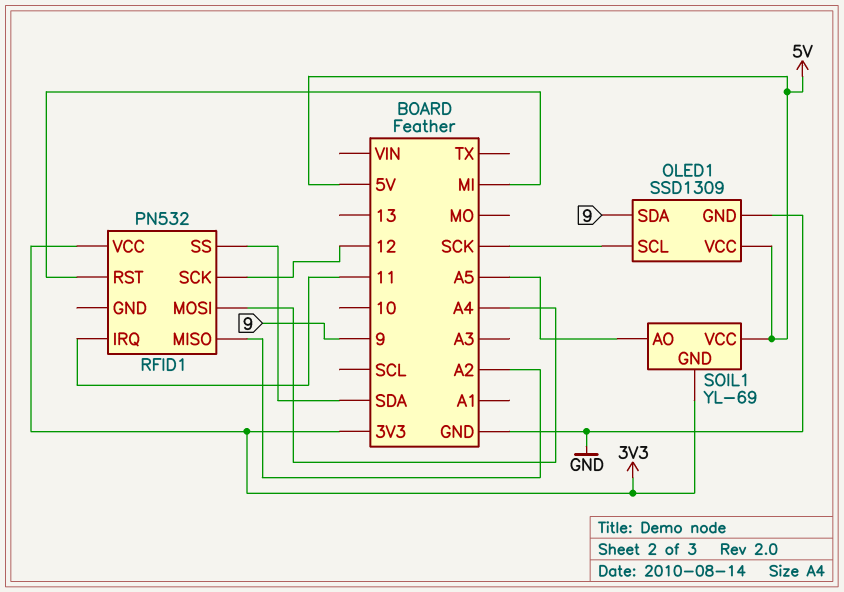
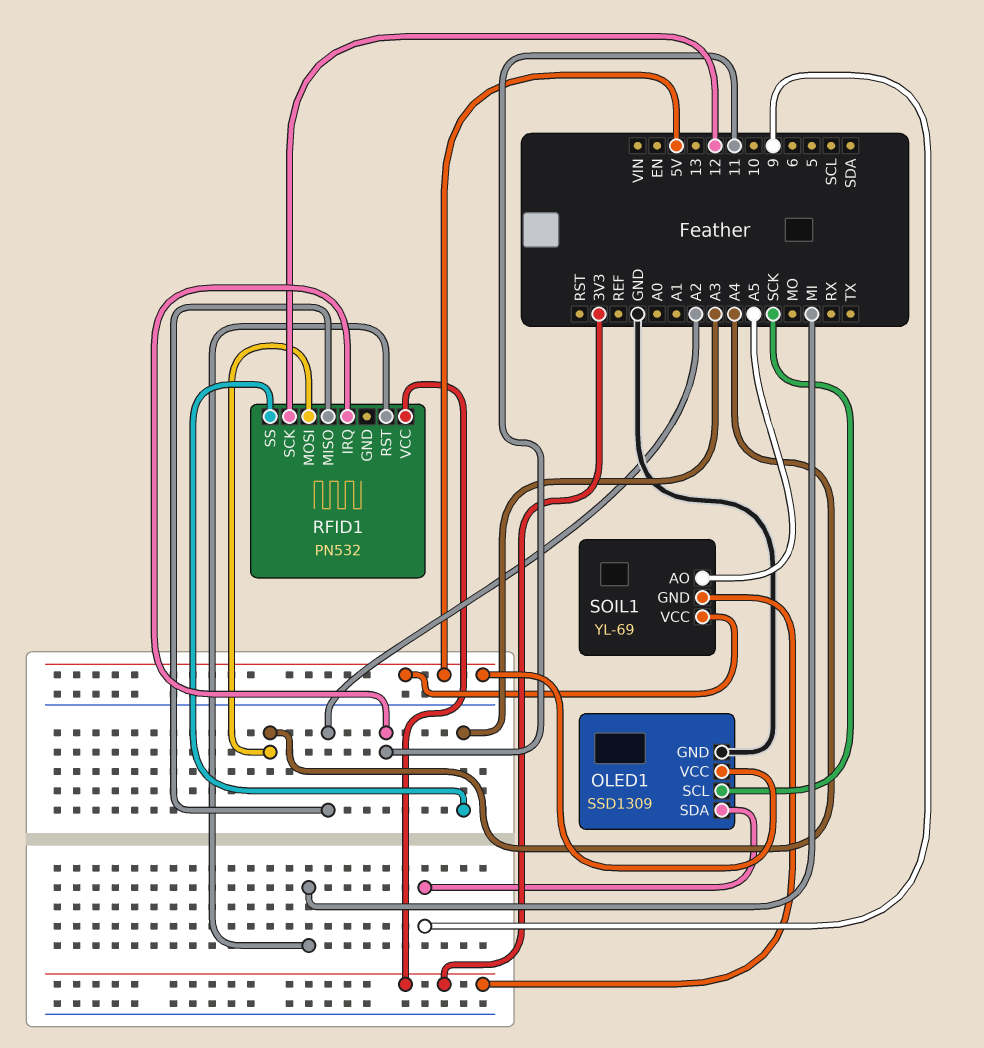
RFID1 pin SS: SDA -> A3

